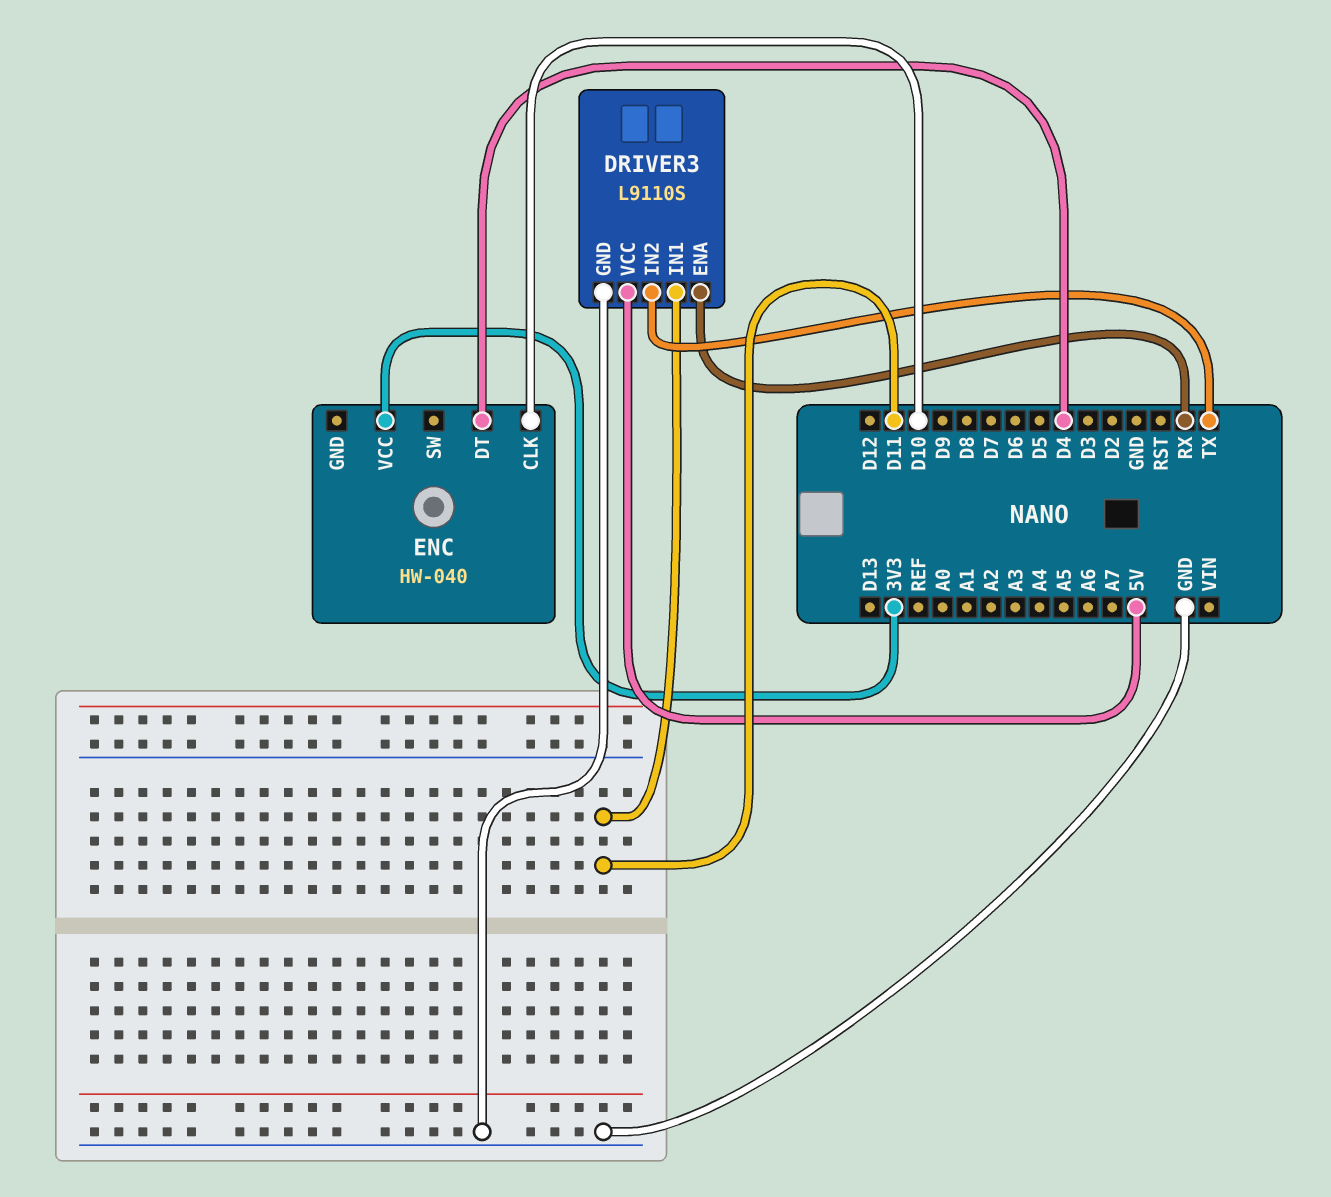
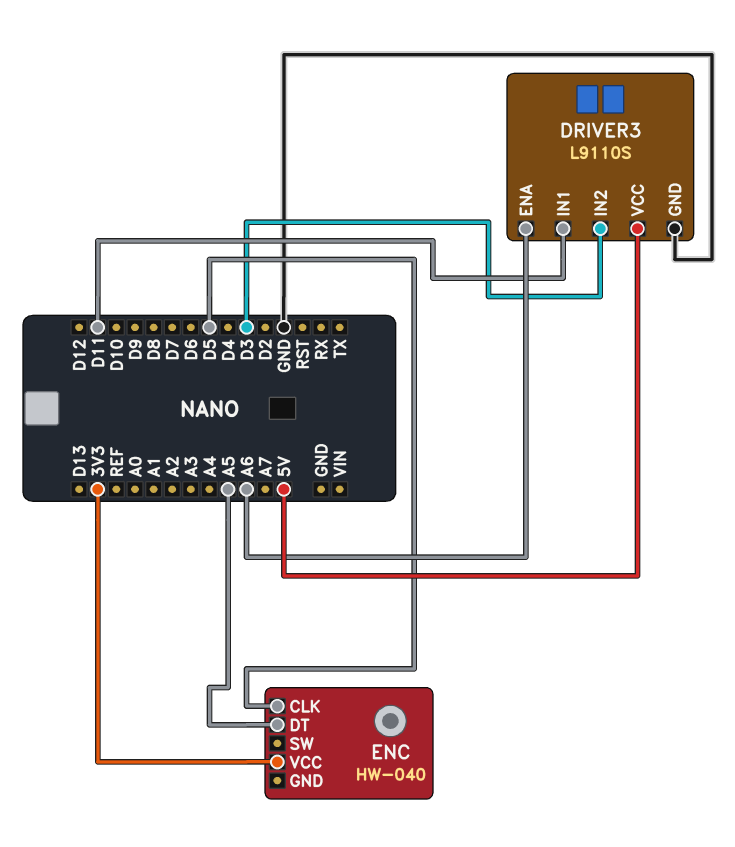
DRIVER3 pin ENA: RX -> A6
DRIVER3 pin IN2: TX -> D3
ENC pin CLK: D10 -> D5
ENC pin DT: D4 -> A5

